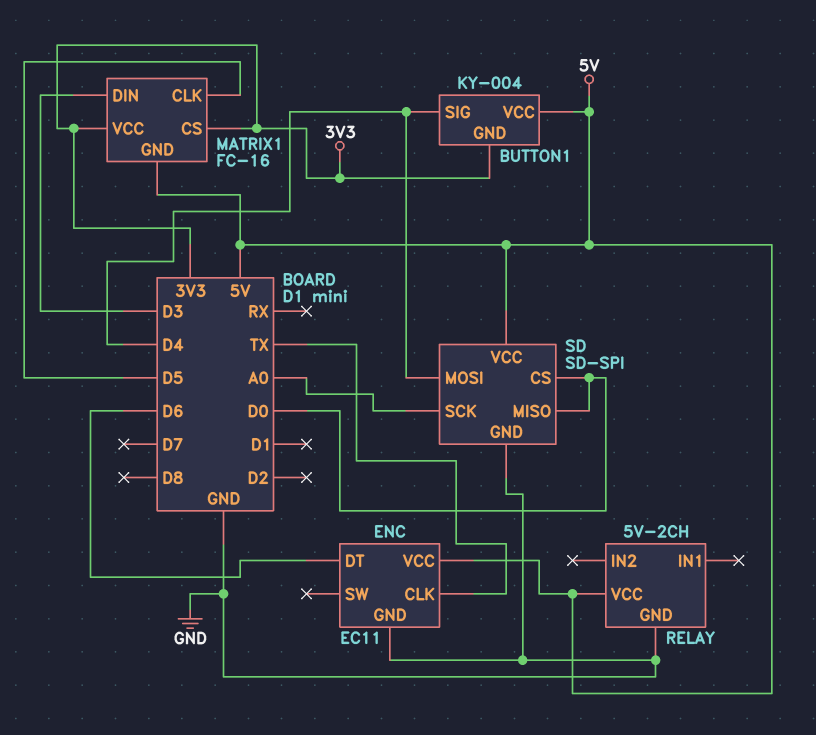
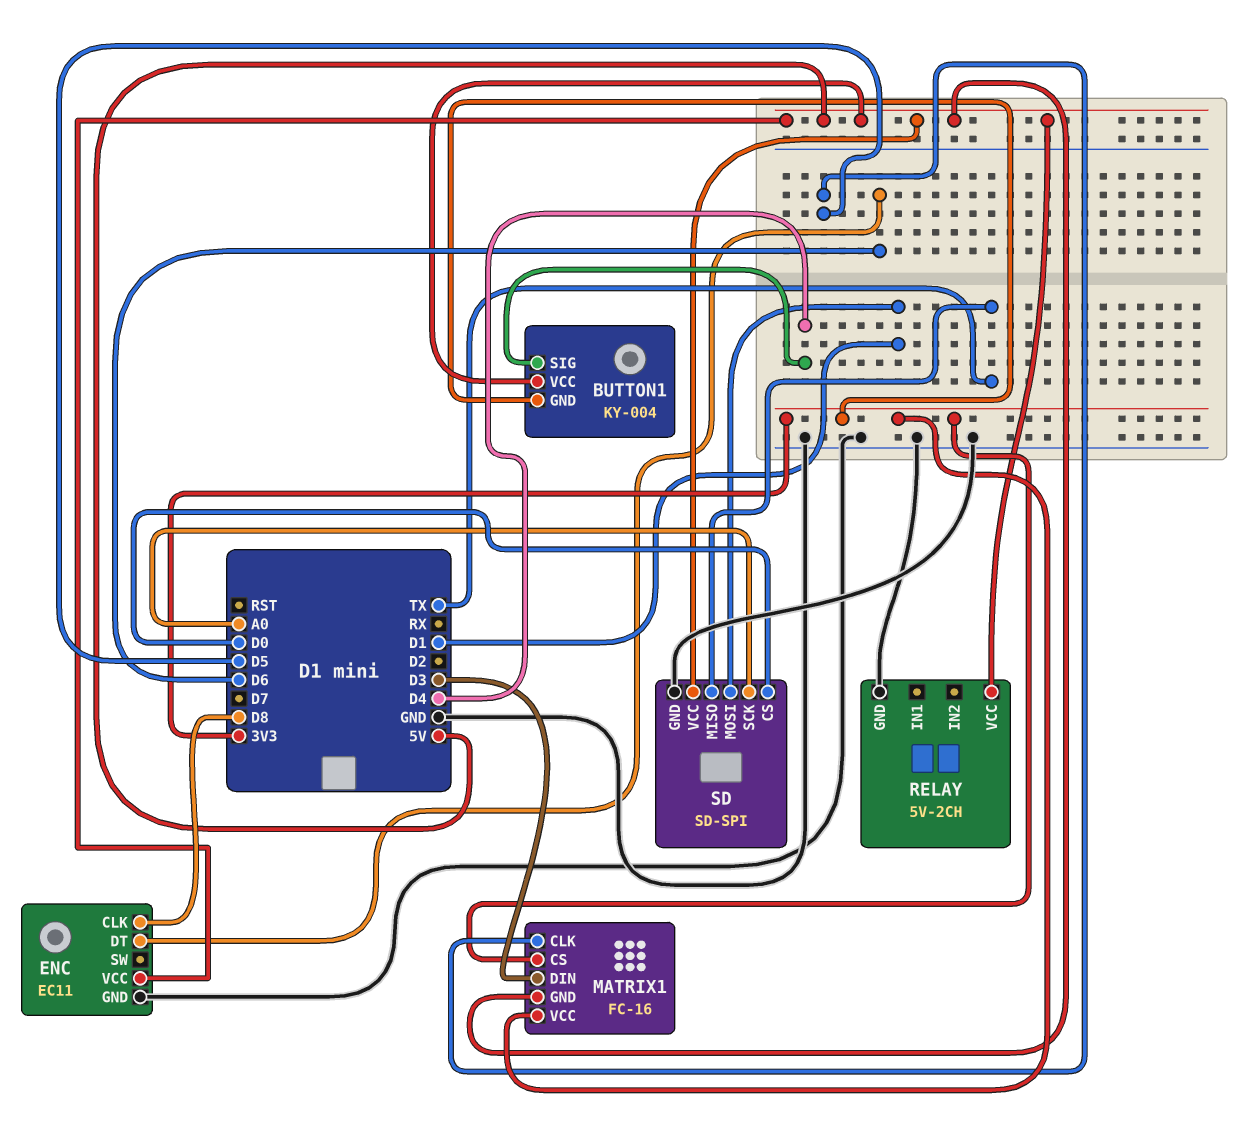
ENC pin CLK: TX -> D8
SD pin MISO: D0 -> TX
SD pin MOSI: D4 -> D1

